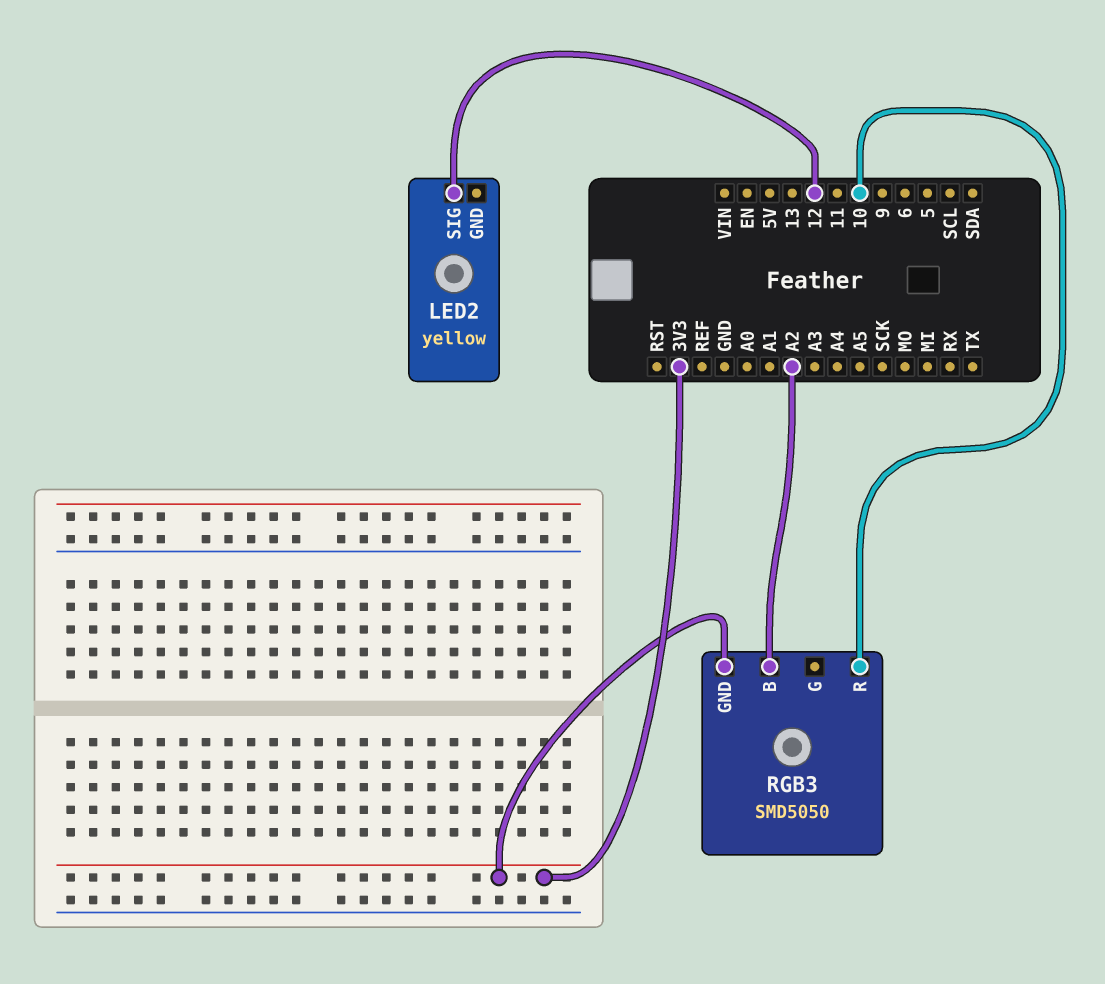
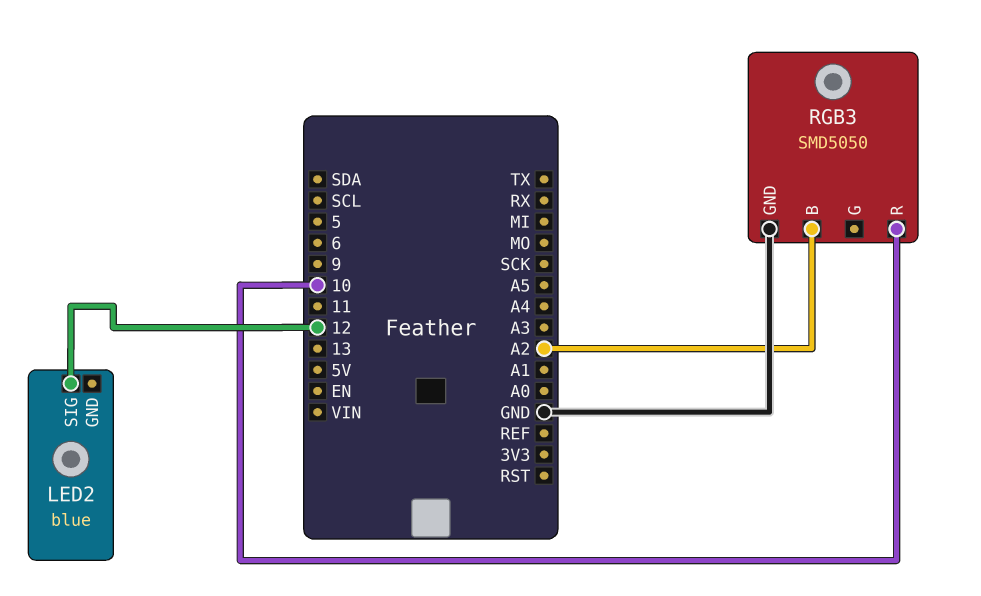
LED2: yellow -> blue
RGB3 pin GND: 3V3 -> GND

